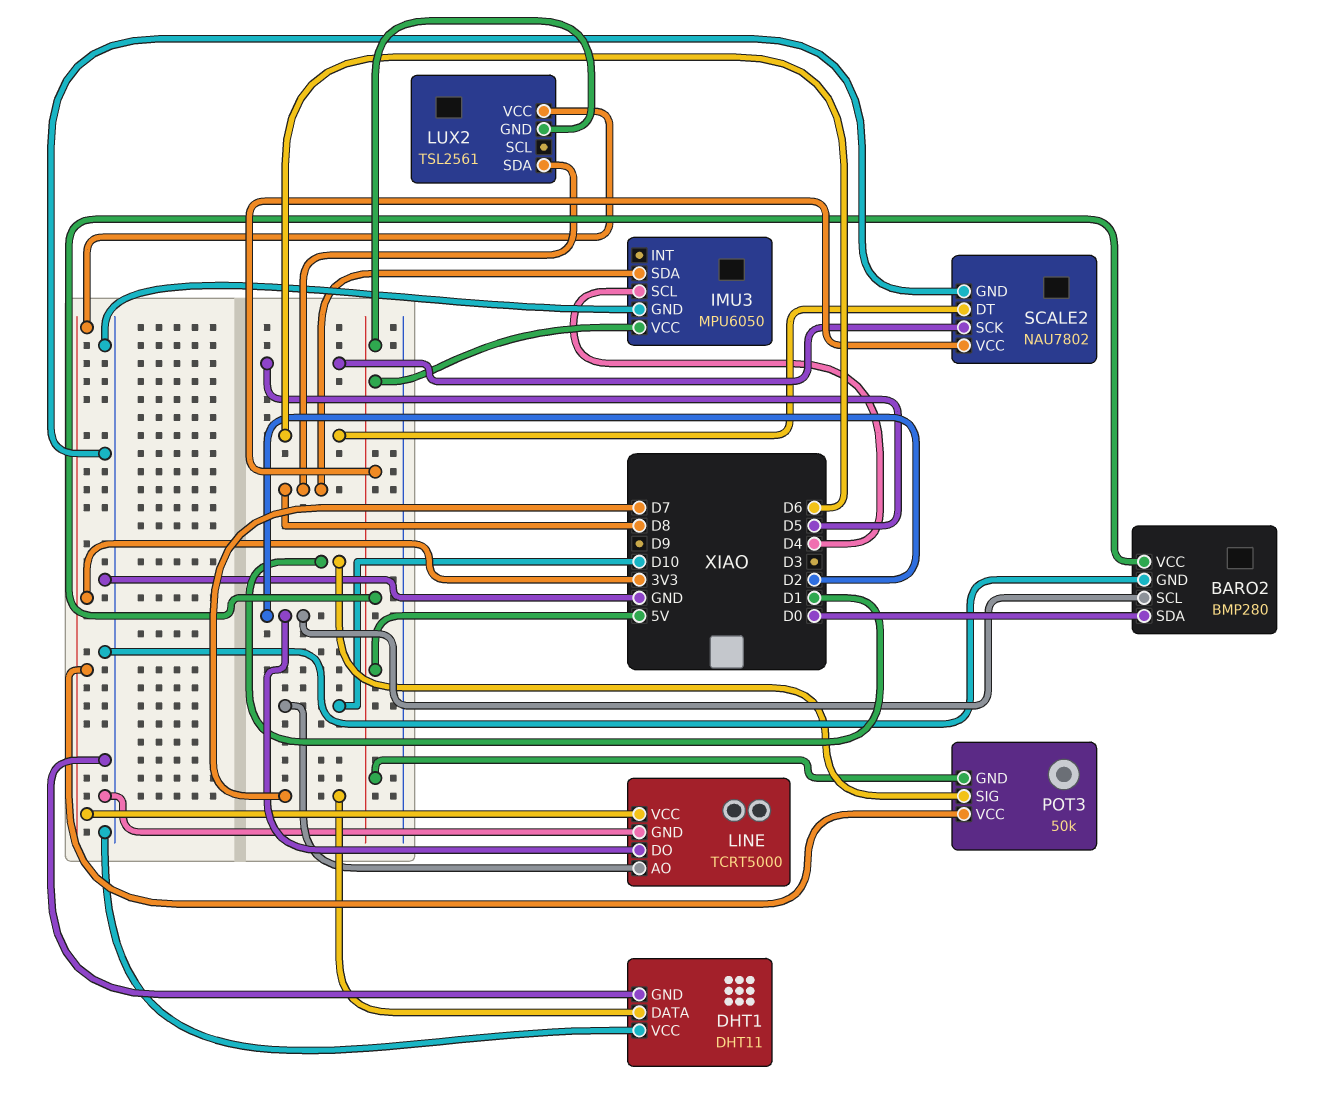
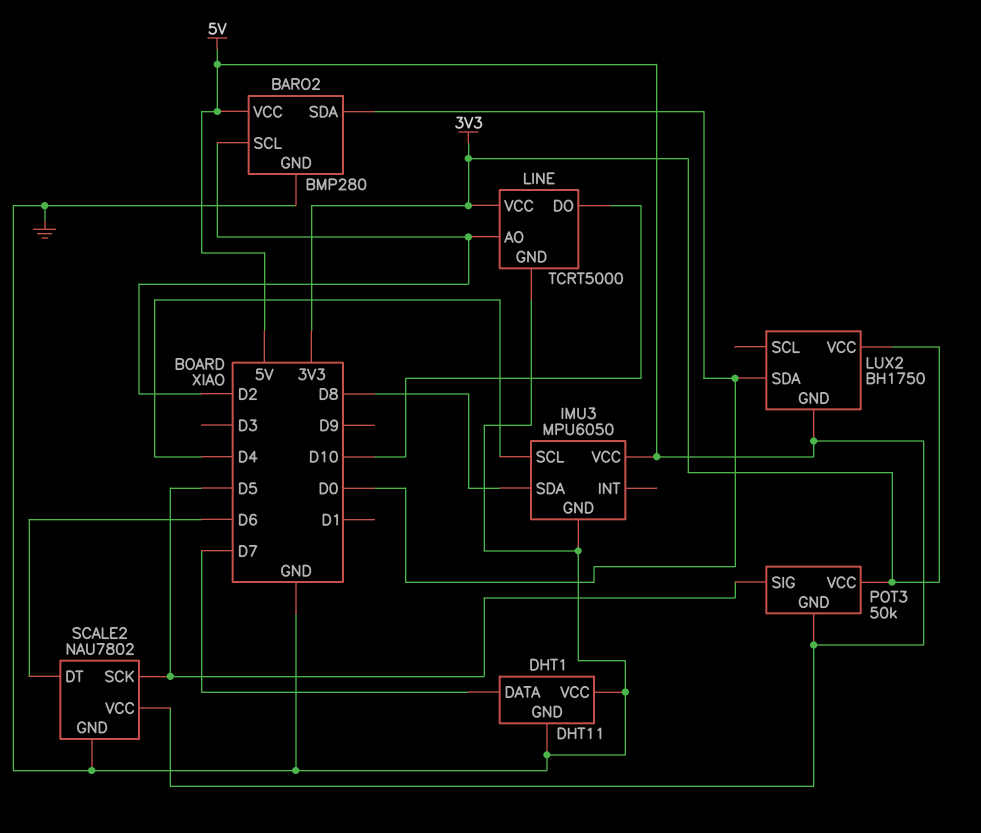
LINE pin AO: D10 -> D2
LINE pin DO: D2 -> D10
LUX2: TSL2561 -> BH1750
LUX2 pin SDA: D8 -> D0
POT3 pin SIG: D1 -> D5

